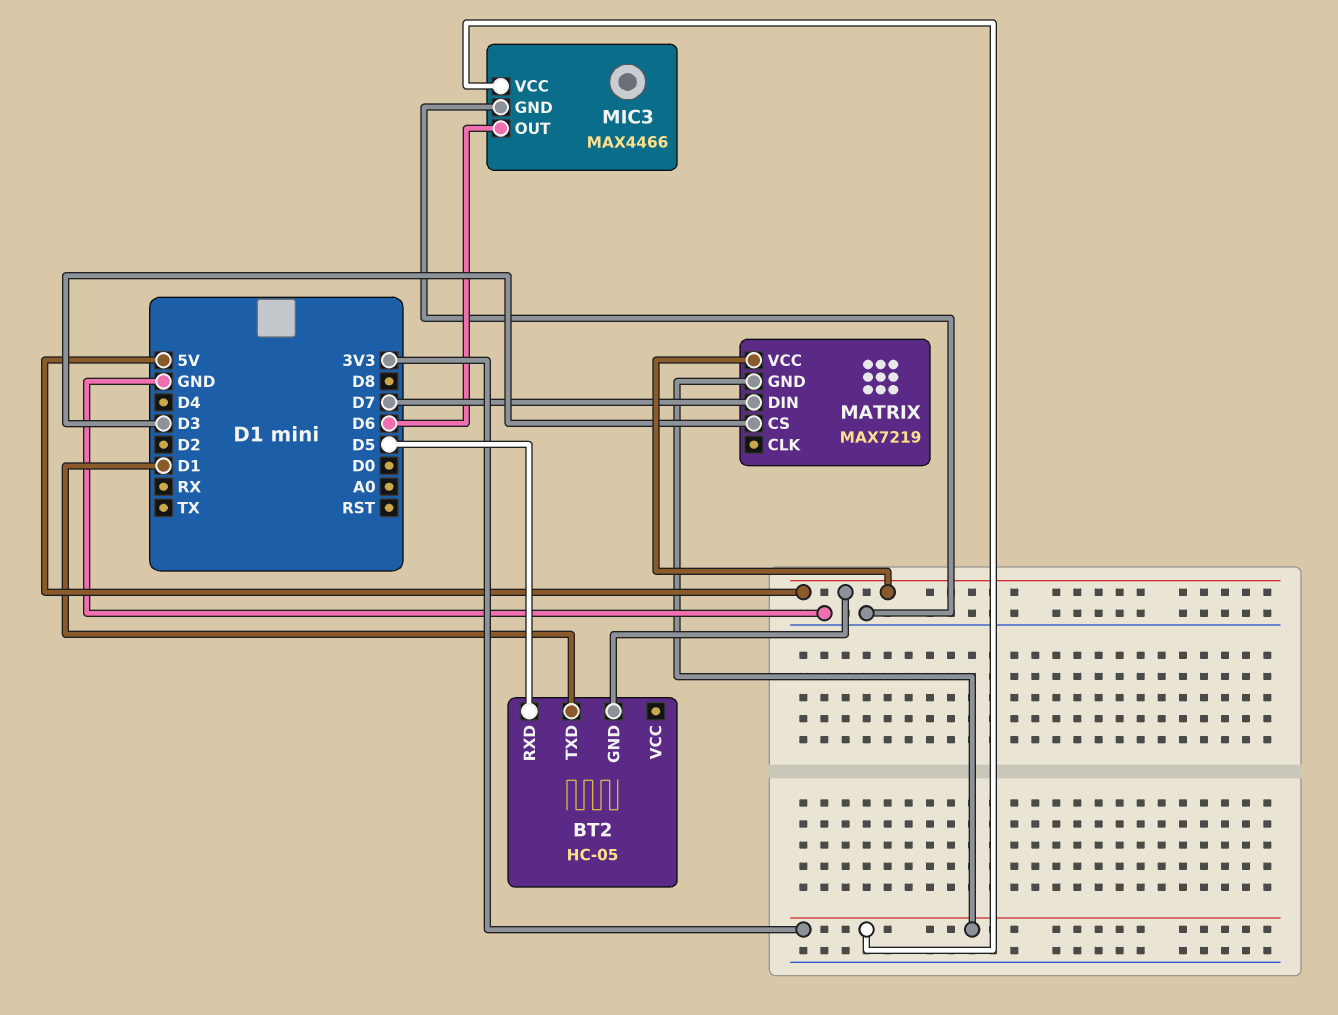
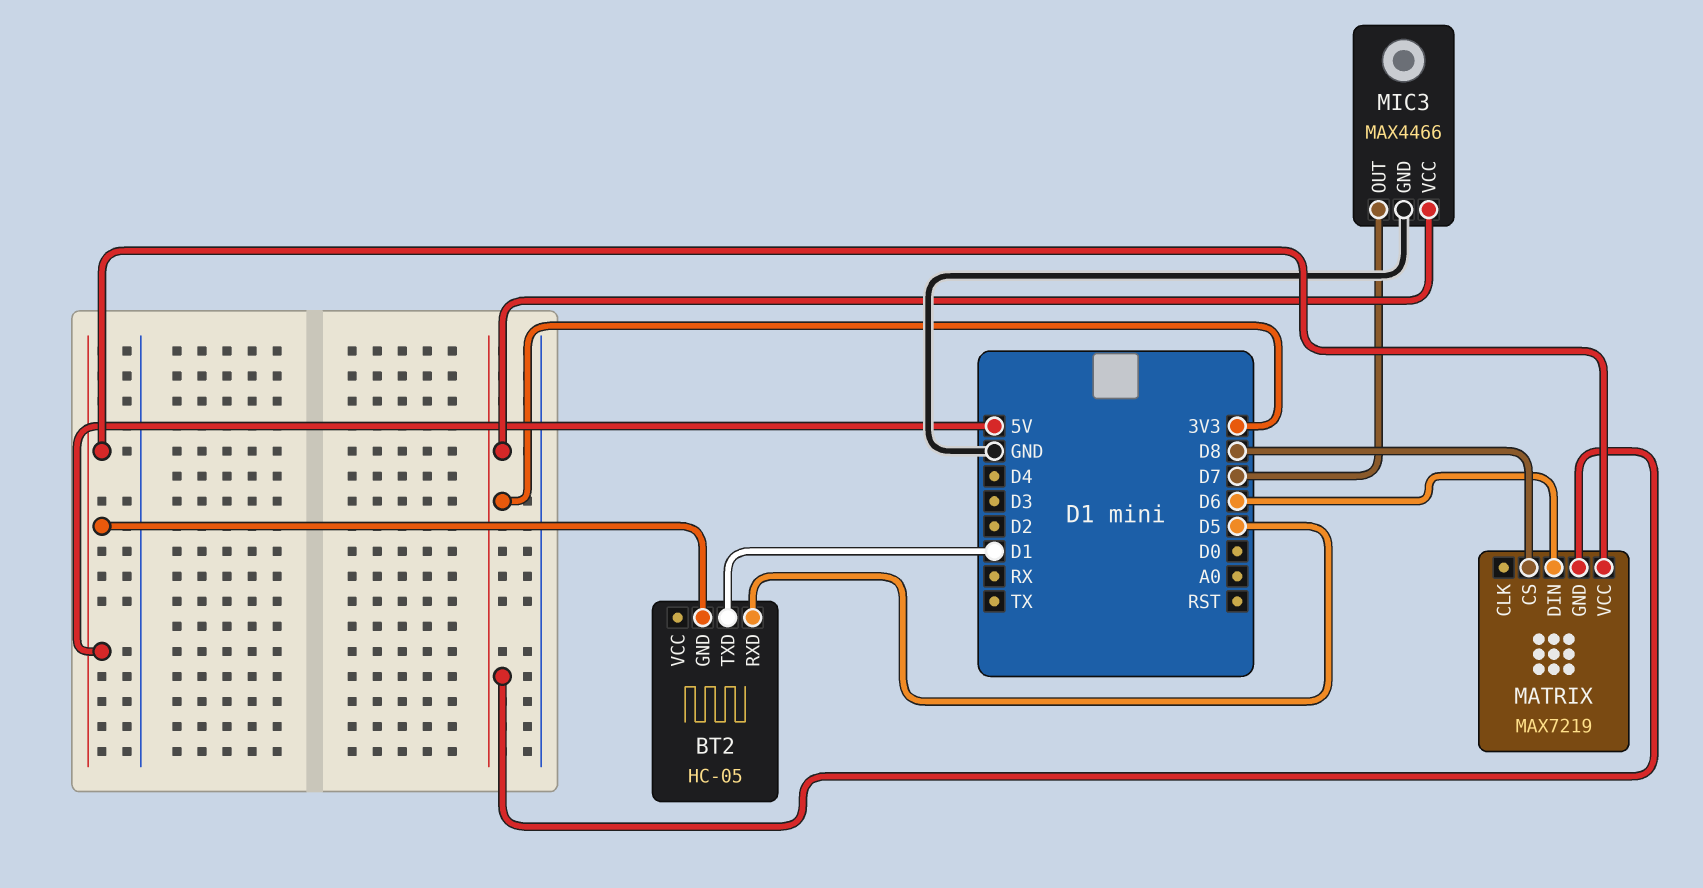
MATRIX pin CS: D3 -> D8
MATRIX pin DIN: D7 -> D6
MIC3 pin OUT: D6 -> D7

